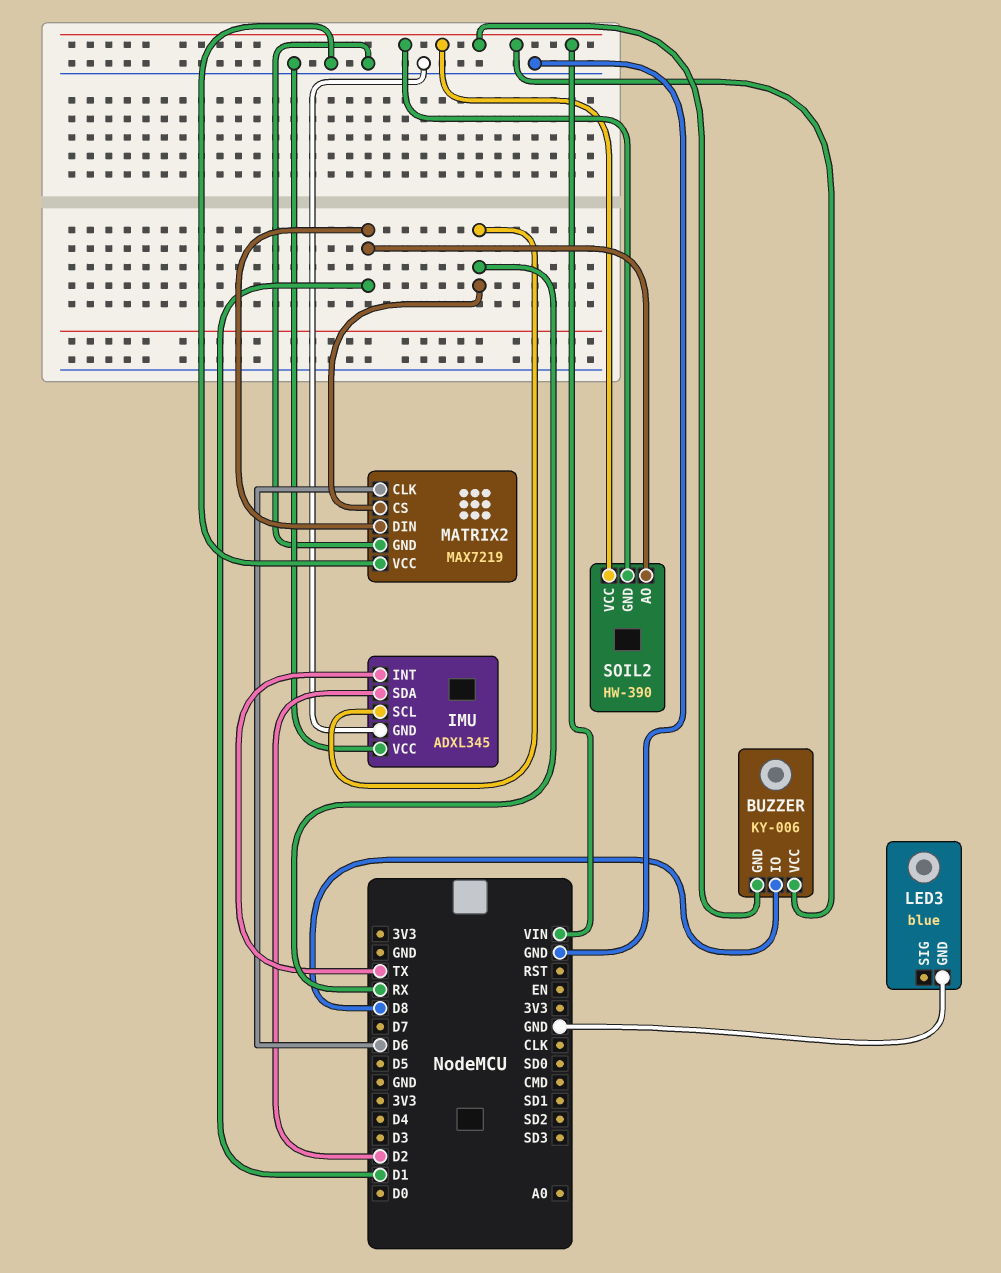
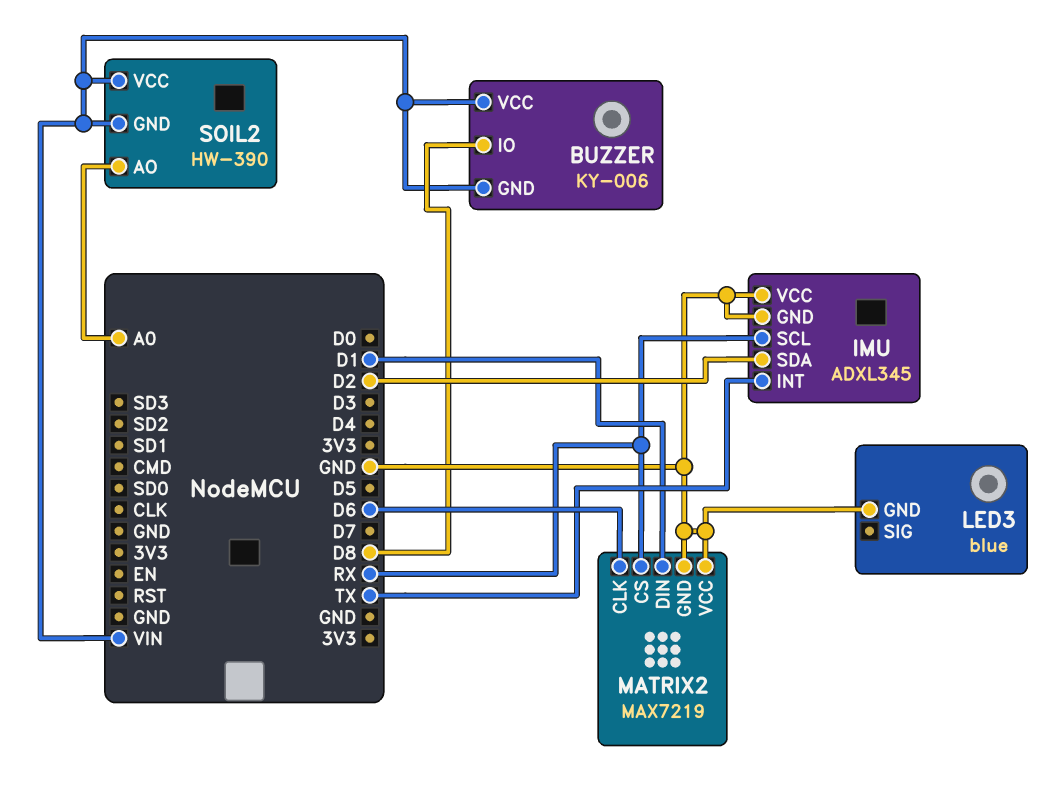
SOIL2 pin AO: D1 -> A0

